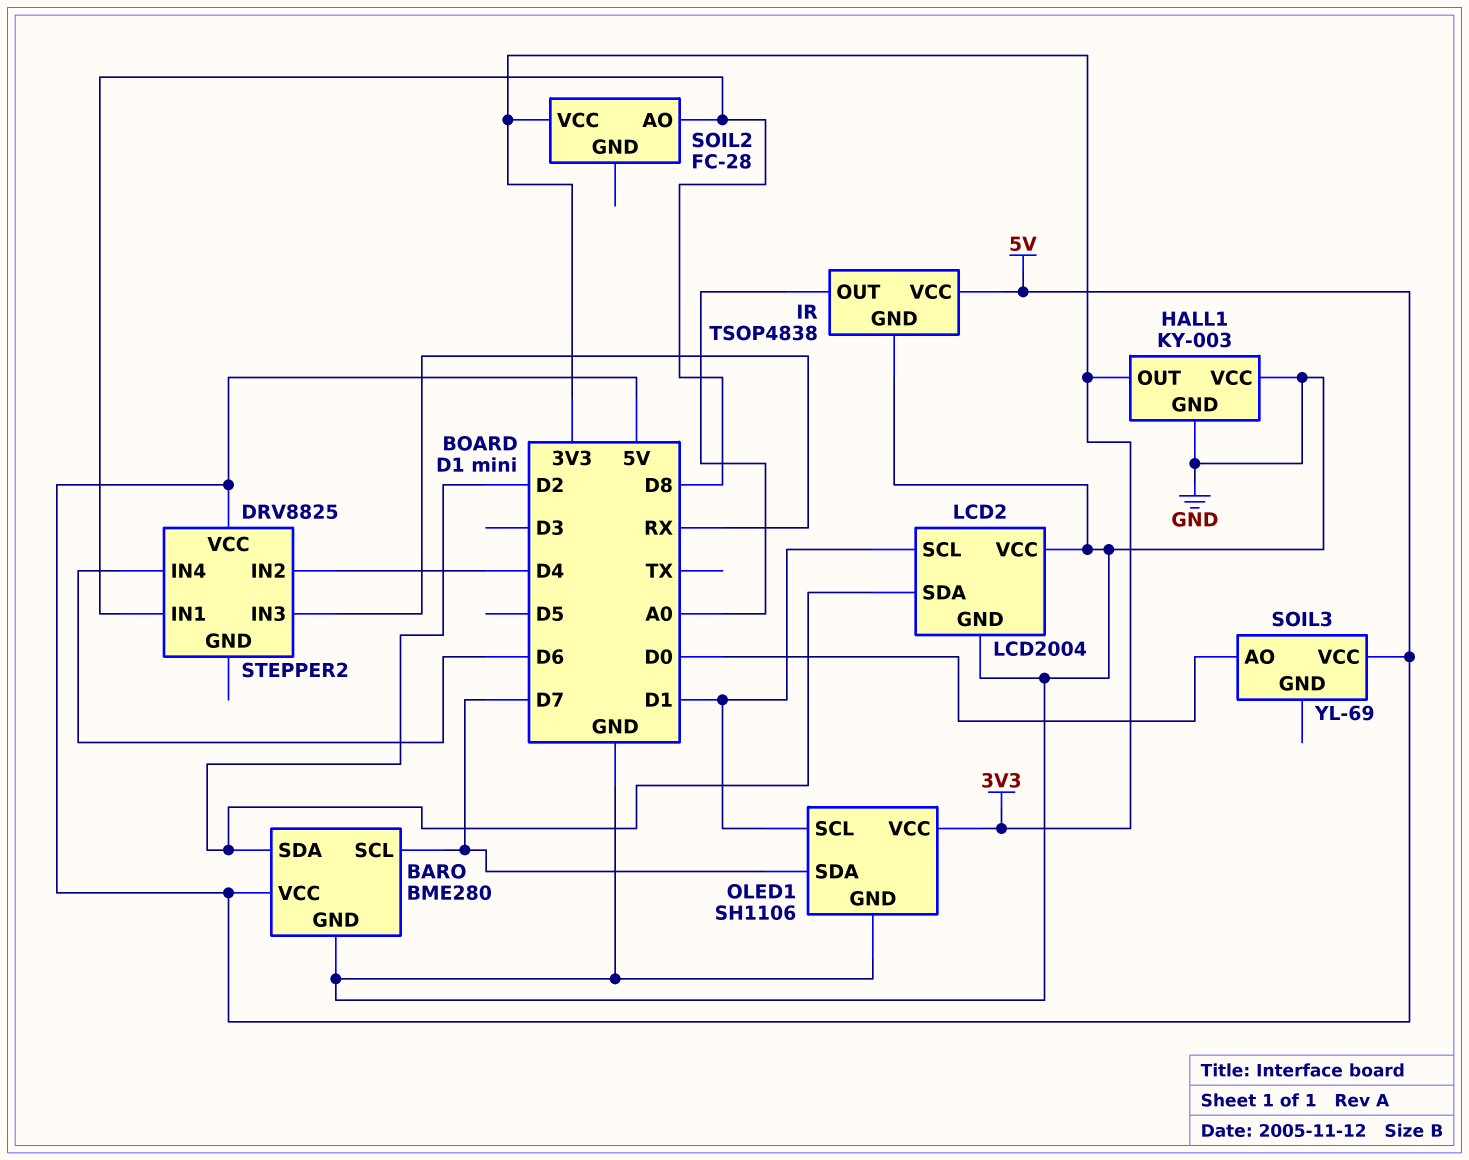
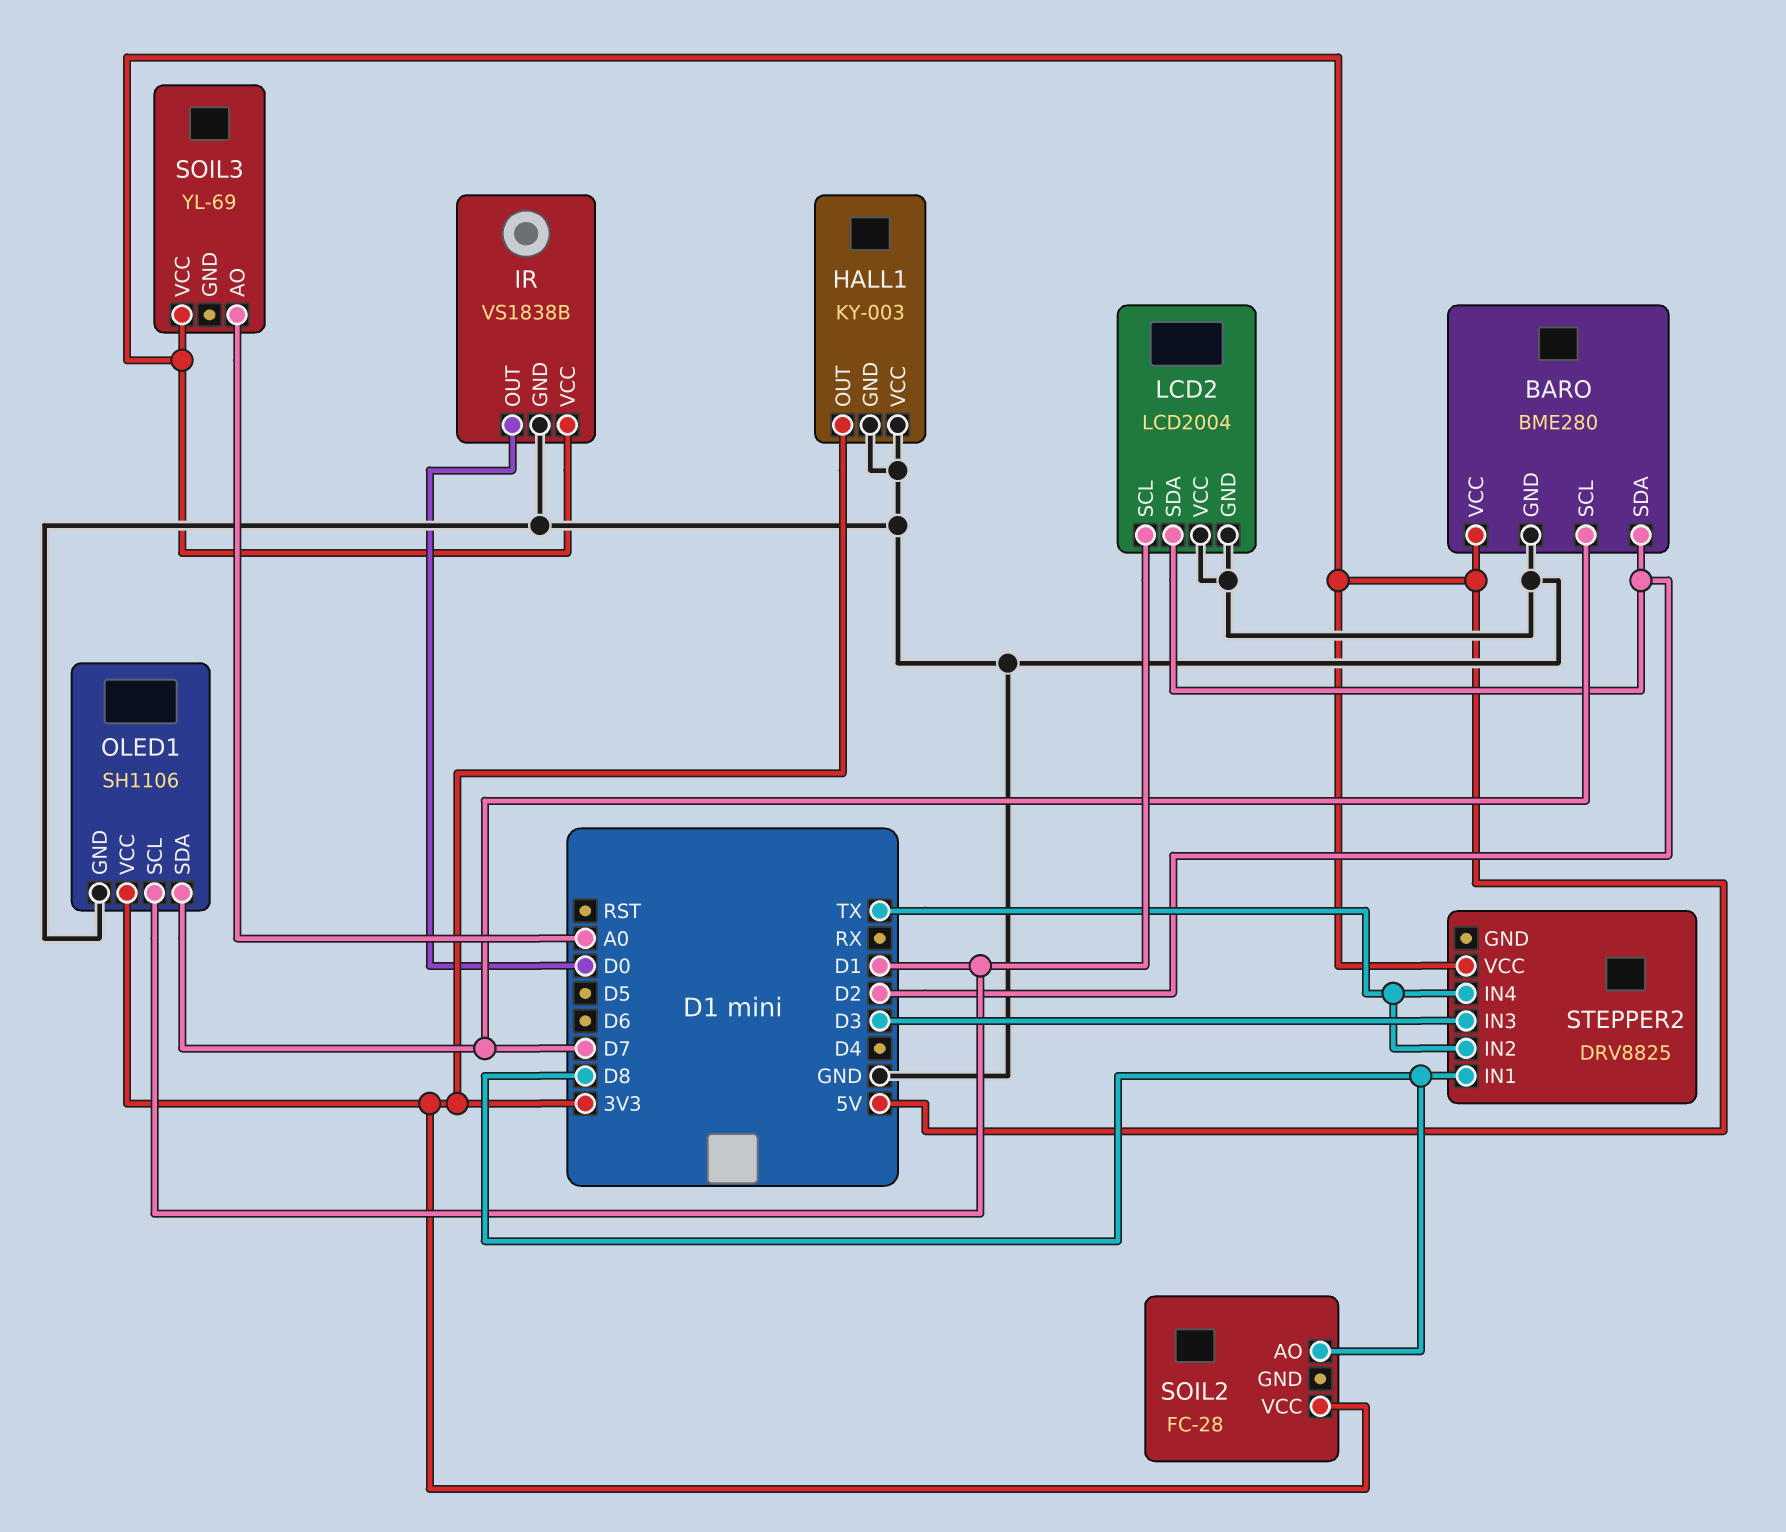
IR: TSOP4838 -> VS1838B
IR pin OUT: A0 -> D0
SOIL3 pin AO: D0 -> A0
STEPPER2 pin IN2: D4 -> TX
STEPPER2 pin IN3: RX -> D3
STEPPER2 pin IN4: D6 -> TX

